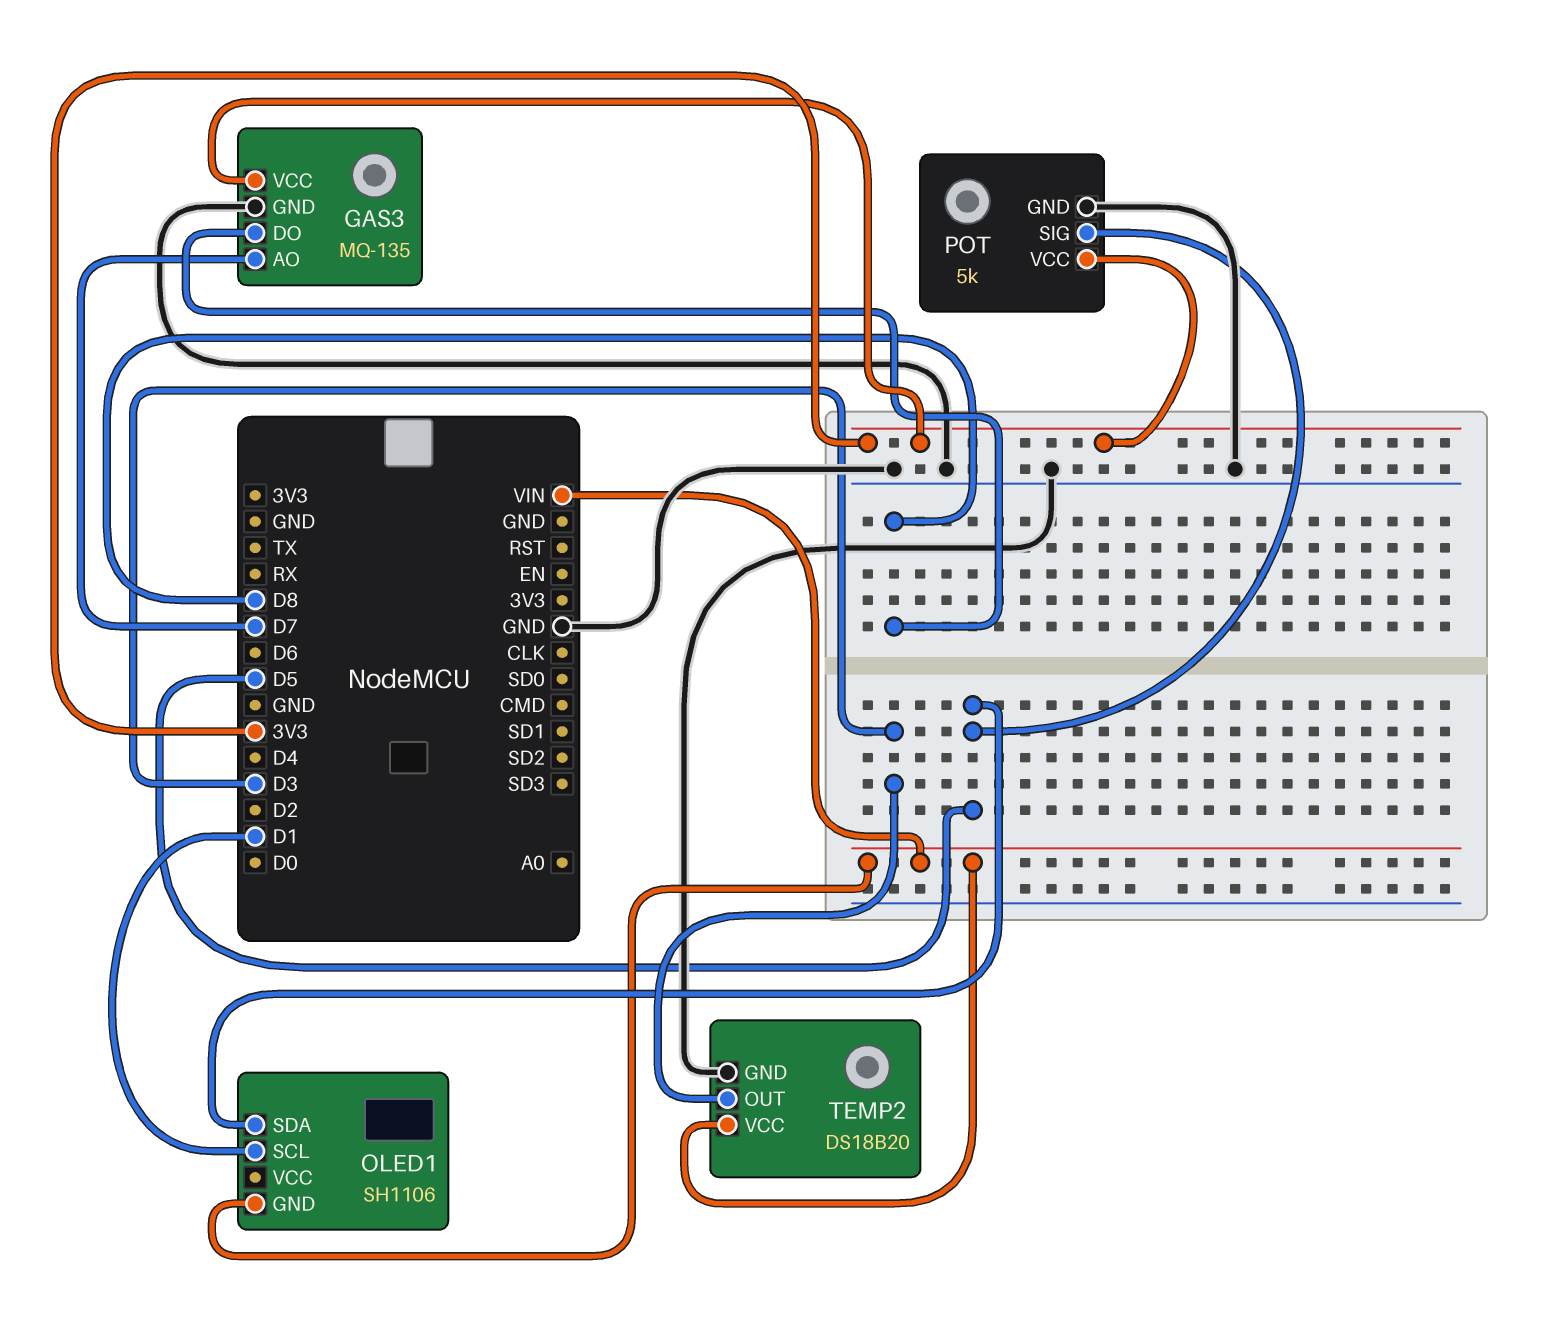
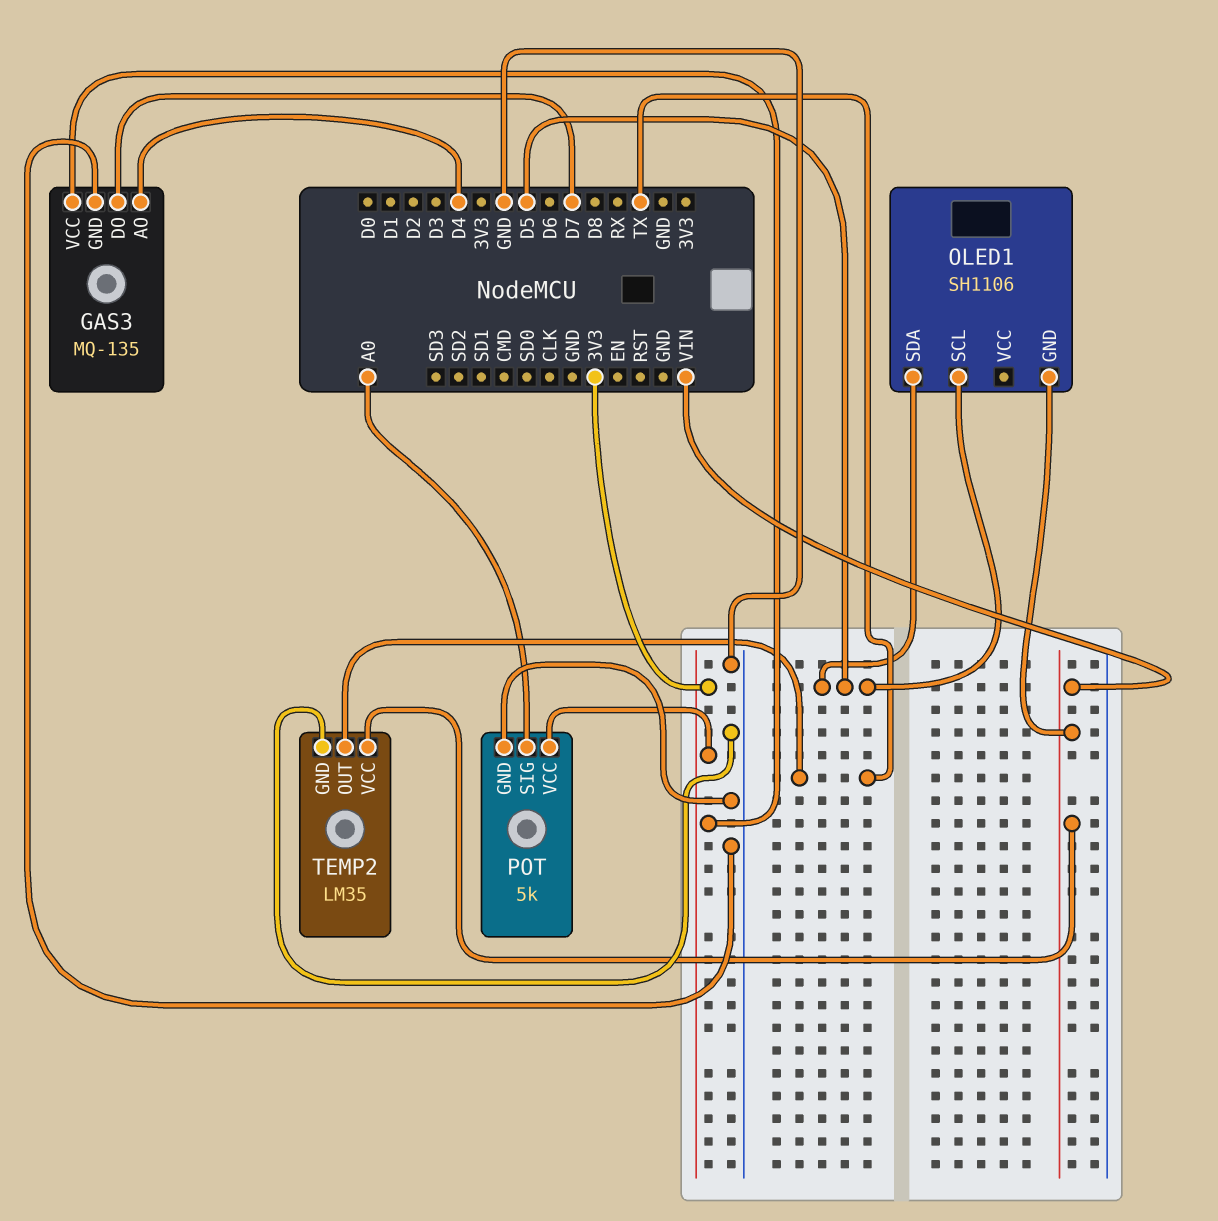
GAS3 pin AO: D7 -> D4
GAS3 pin DO: D8 -> D7
OLED1 pin SCL: D1 -> D5
POT pin SIG: D5 -> A0
TEMP2: DS18B20 -> LM35
TEMP2 pin OUT: D3 -> TX

